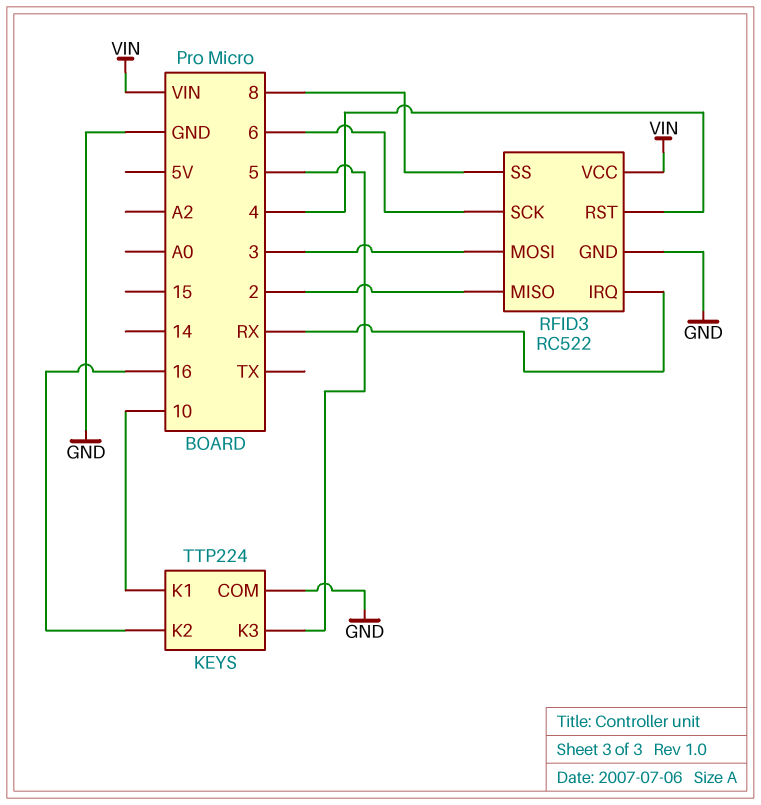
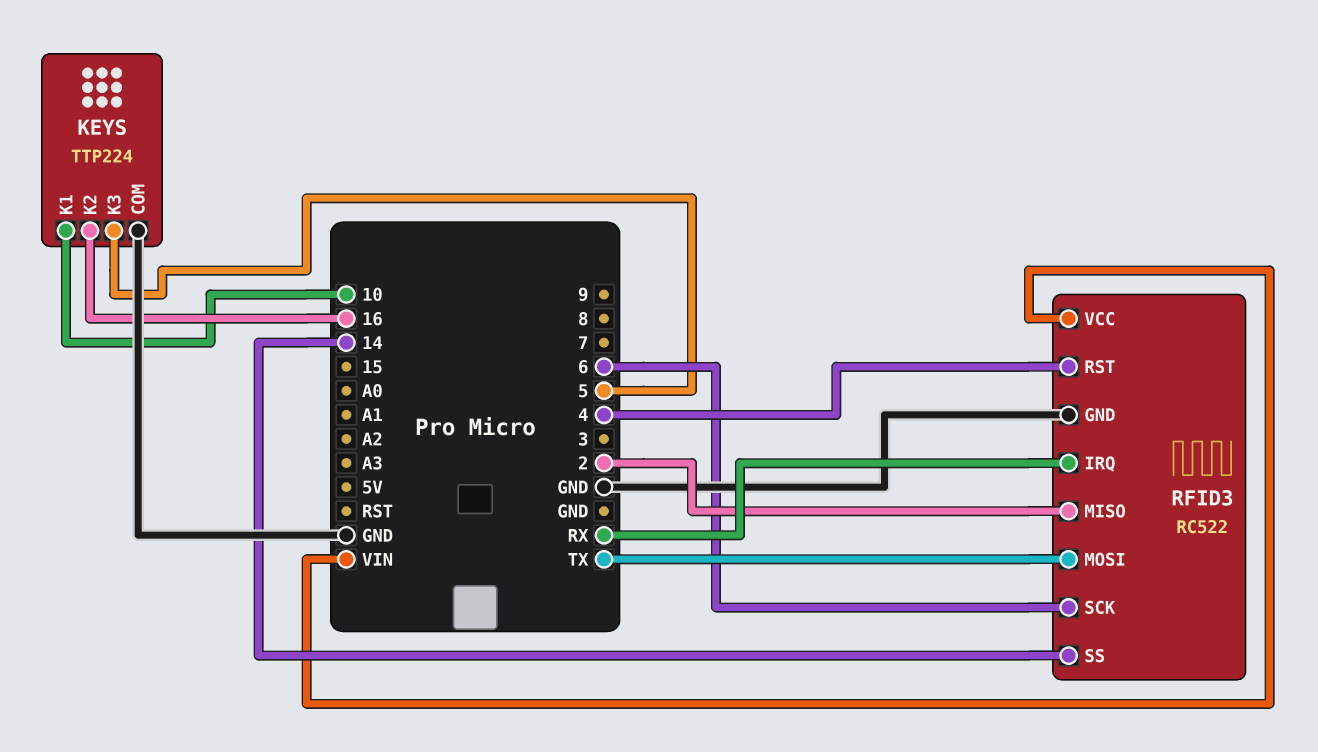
RFID3 pin MOSI: 3 -> TX
RFID3 pin SS: 8 -> 14

